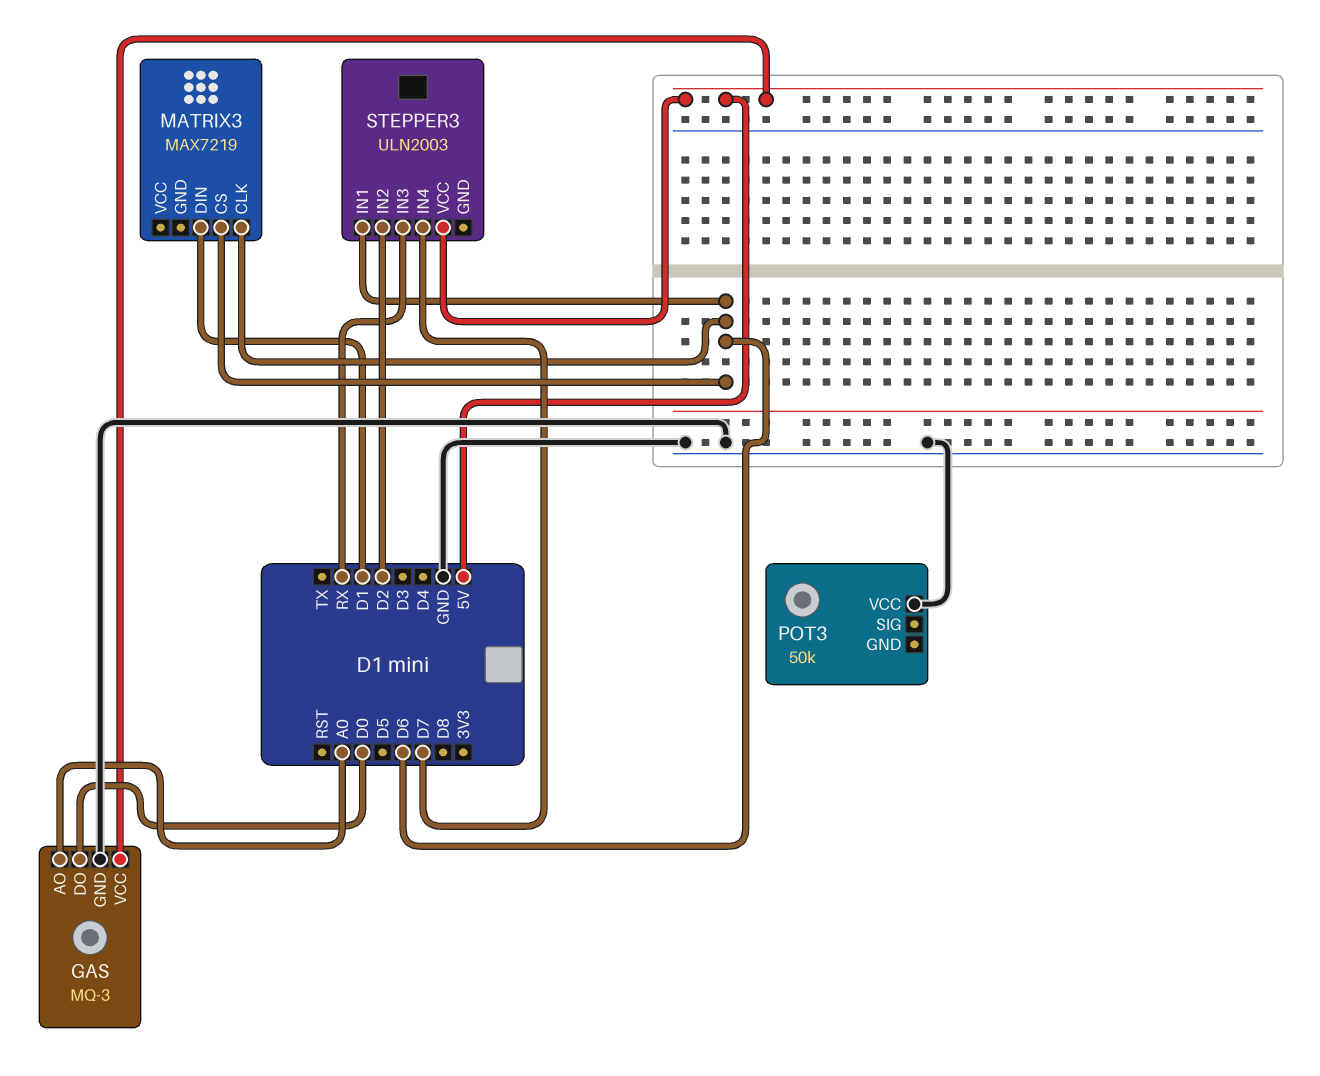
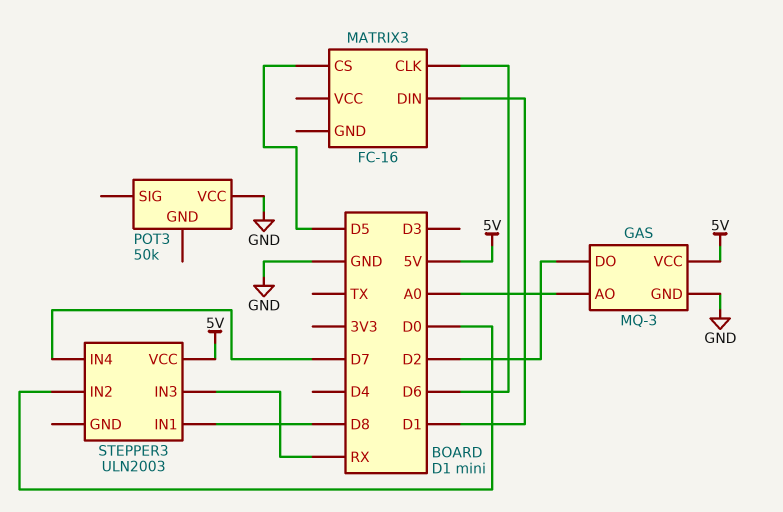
GAS pin DO: D0 -> D2
MATRIX3: MAX7219 -> FC-16
MATRIX3 pin CS: D6 -> D5
STEPPER3 pin IN1: D6 -> D8
STEPPER3 pin IN2: D2 -> D0

